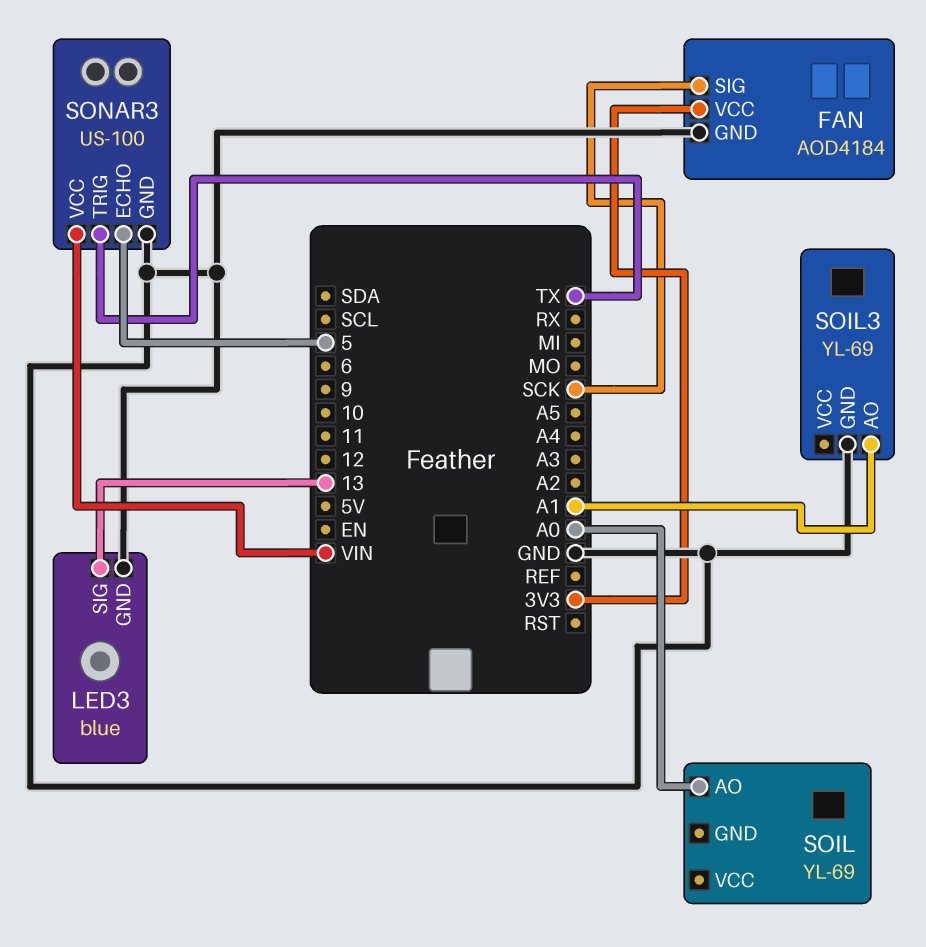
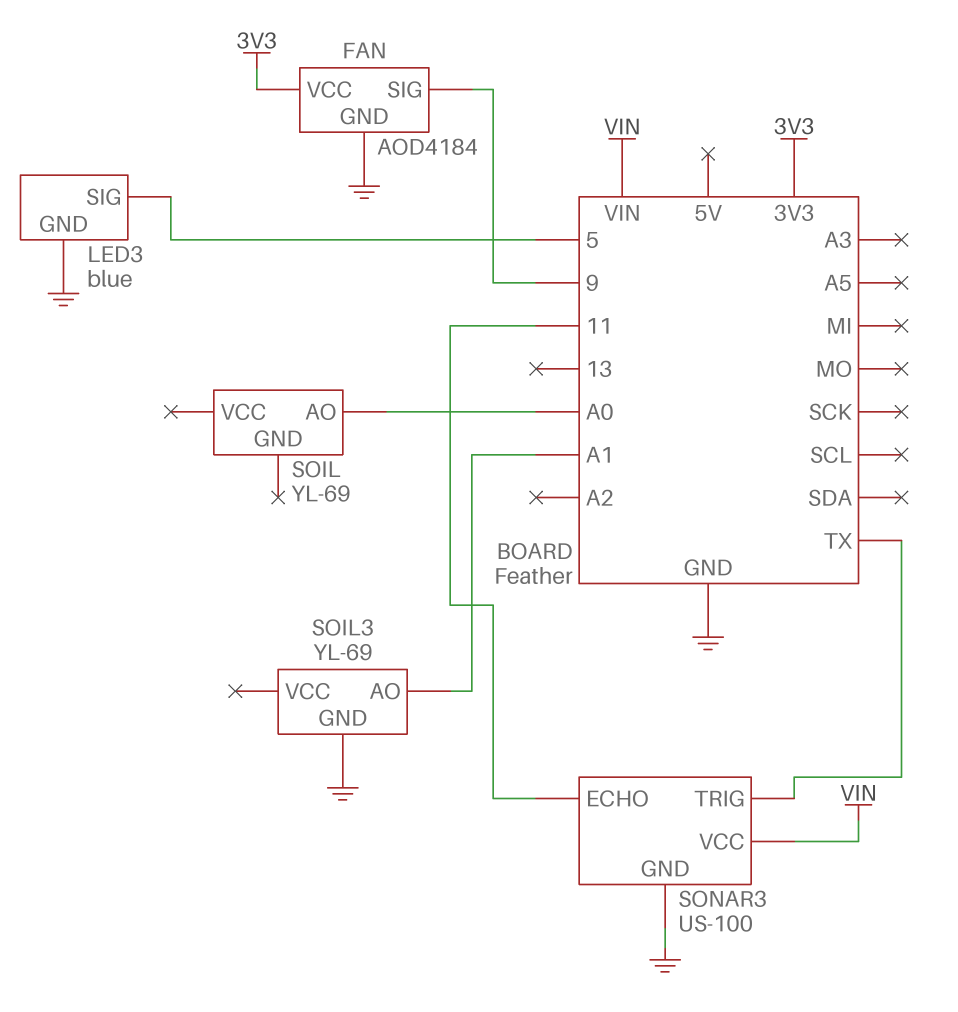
FAN pin SIG: SCK -> 9
LED3 pin SIG: 13 -> 5
SONAR3 pin ECHO: 5 -> 11

